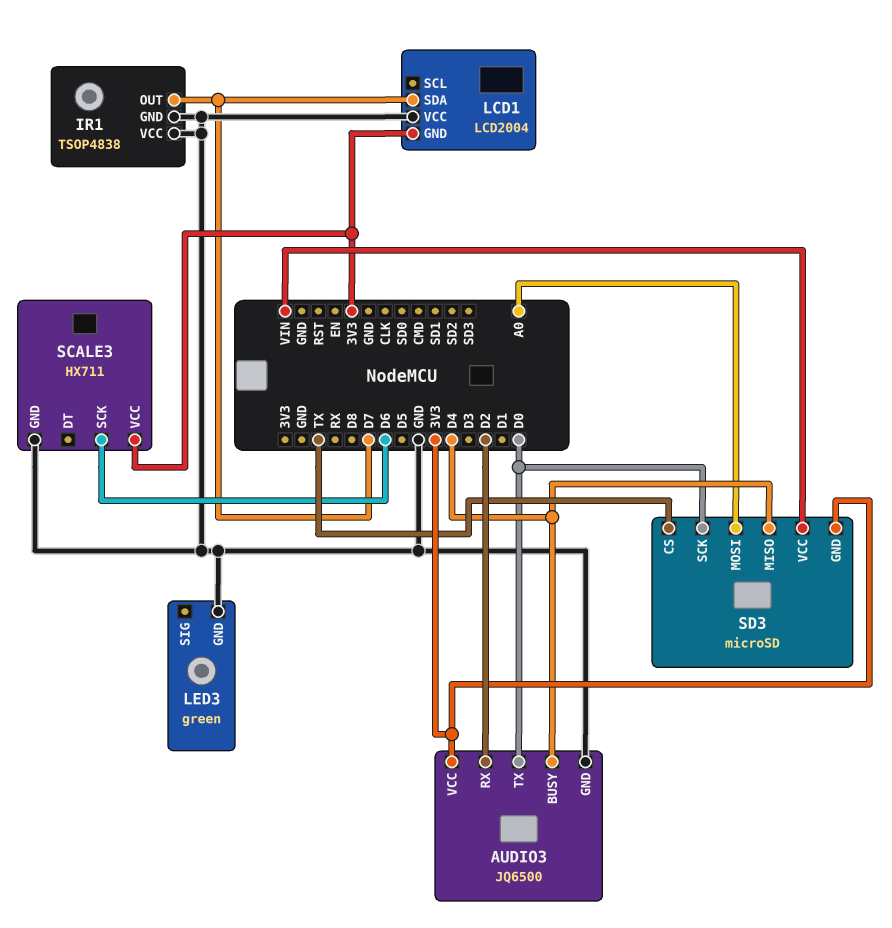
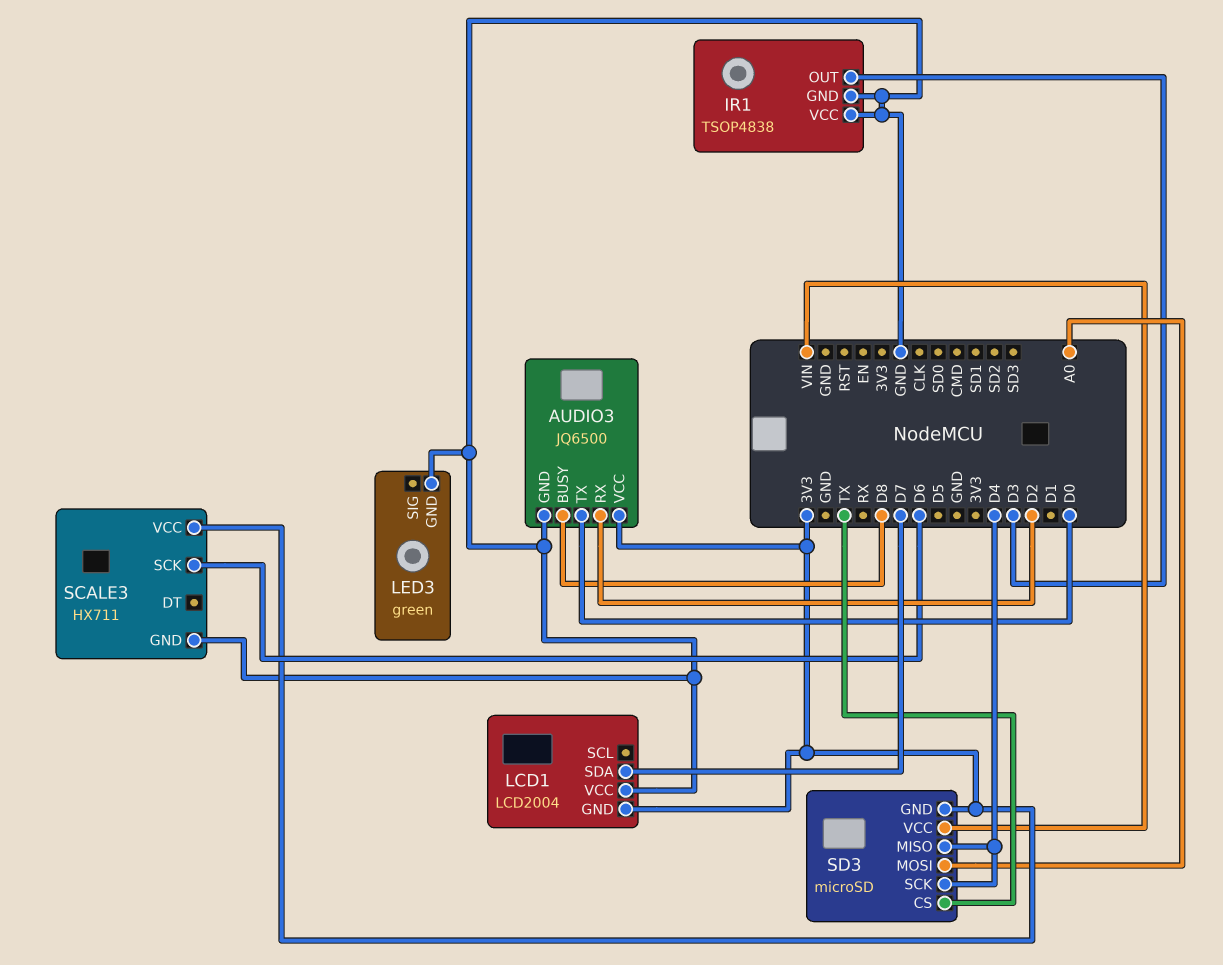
AUDIO3 pin BUSY: D4 -> D8
IR1 pin OUT: D7 -> D3
SD3 pin SCK: D0 -> D4

